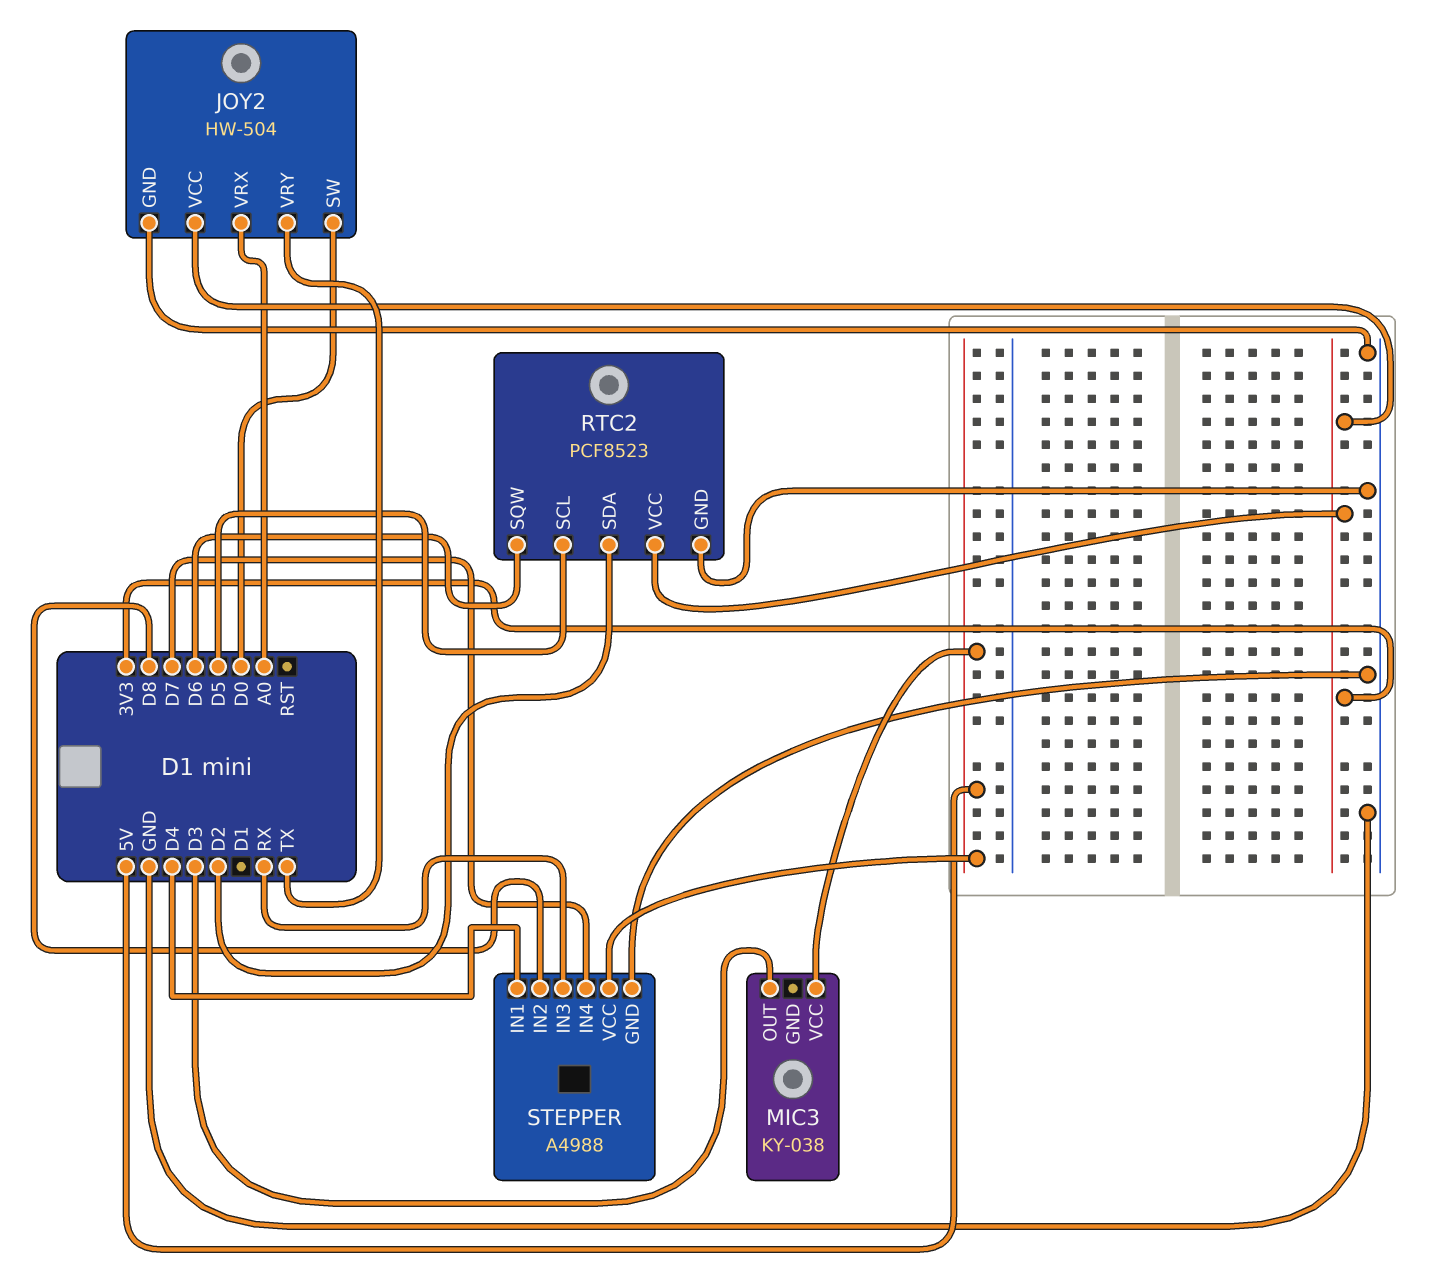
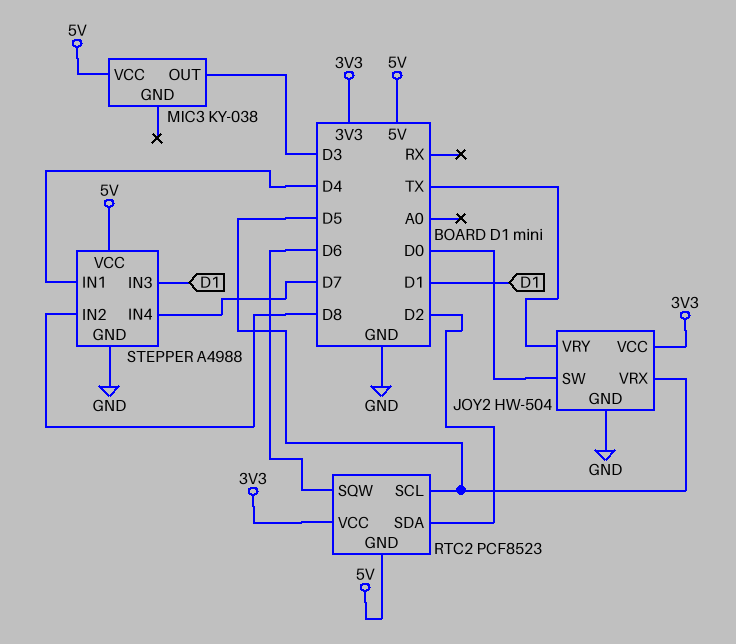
JOY2 pin VRX: A0 -> D5
RTC2 pin GND: GND -> 5V
STEPPER pin IN3: RX -> D1

